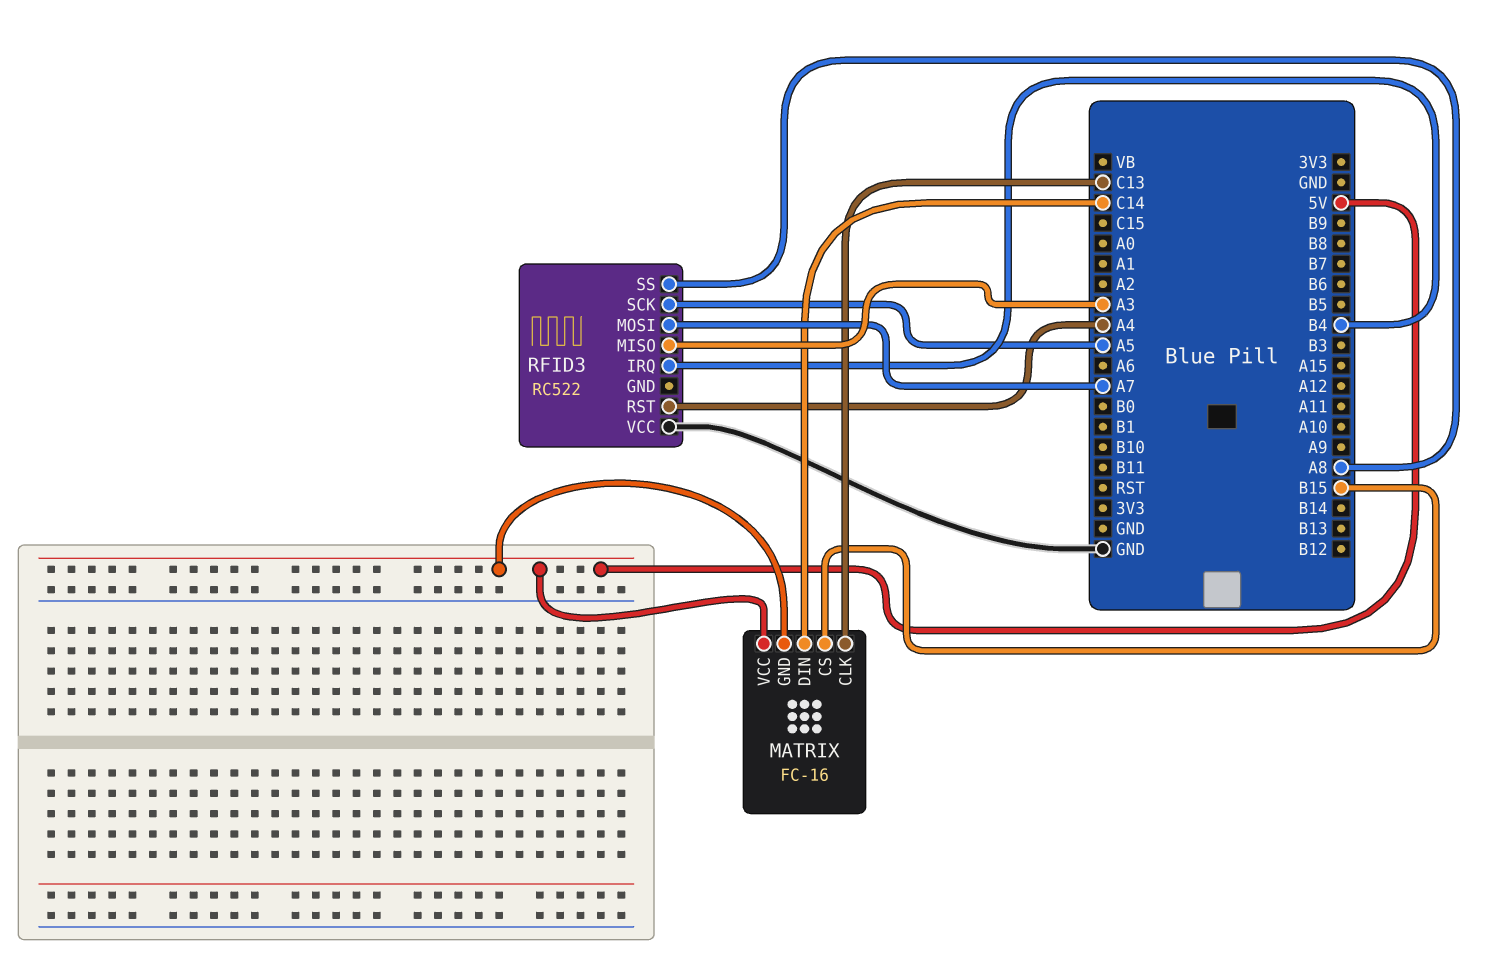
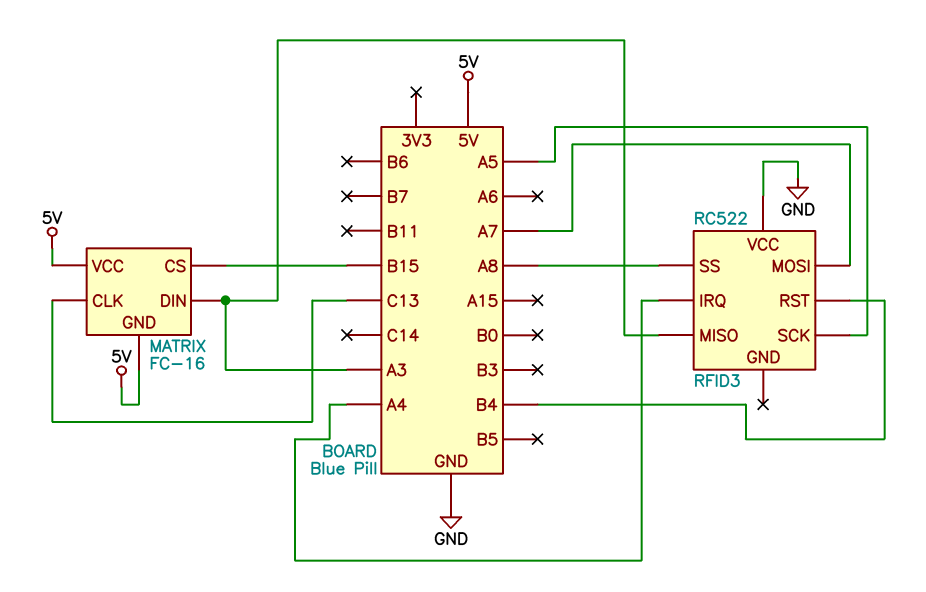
MATRIX pin DIN: C14 -> A3
RFID3 pin IRQ: B4 -> A4
RFID3 pin RST: A4 -> B4

